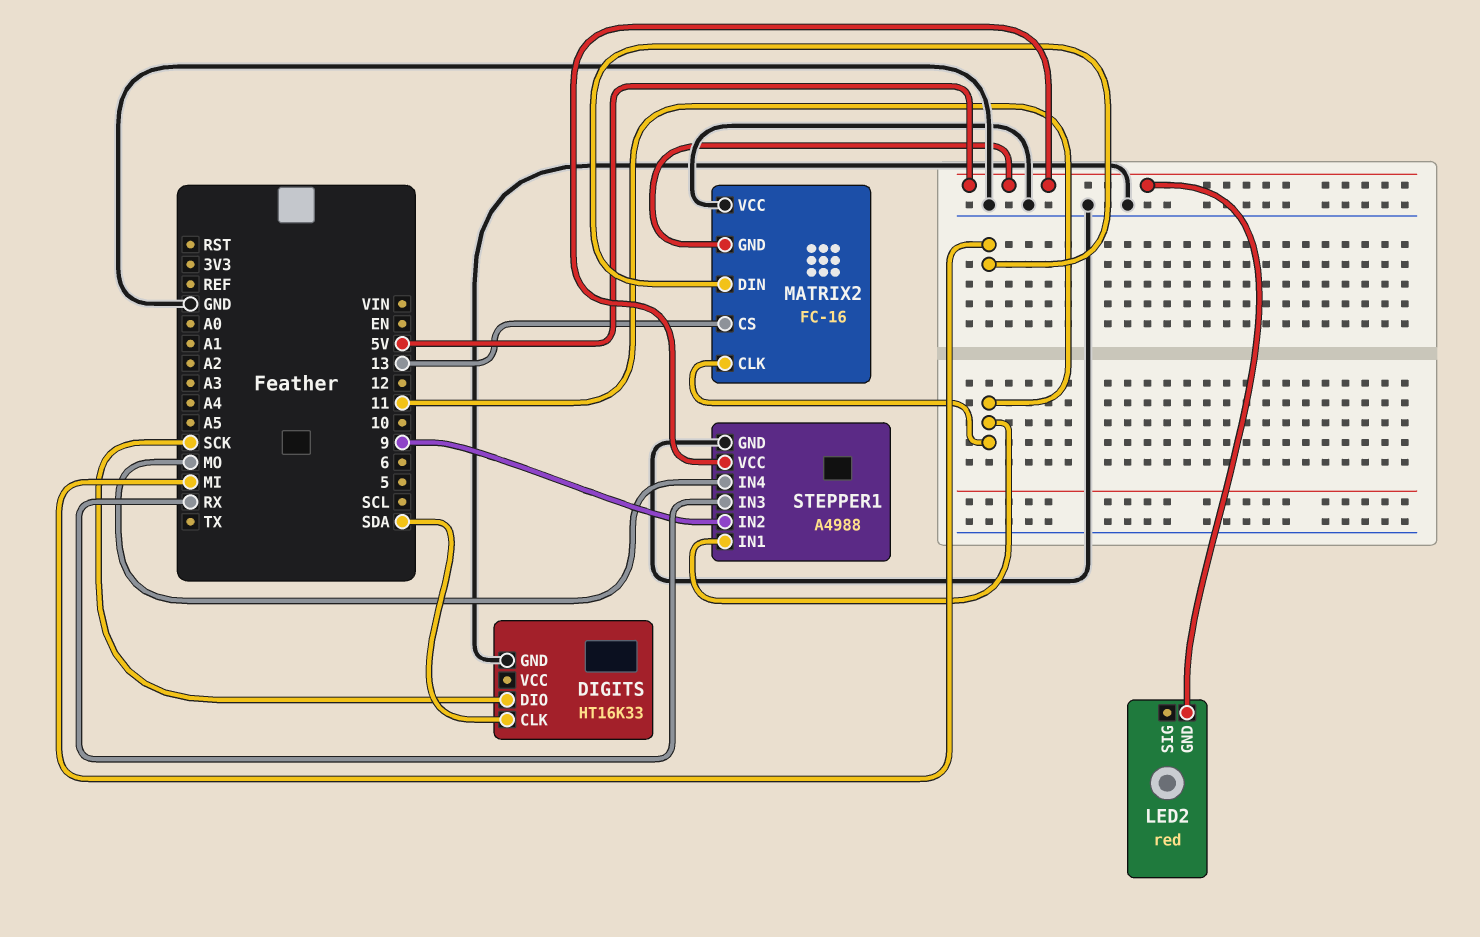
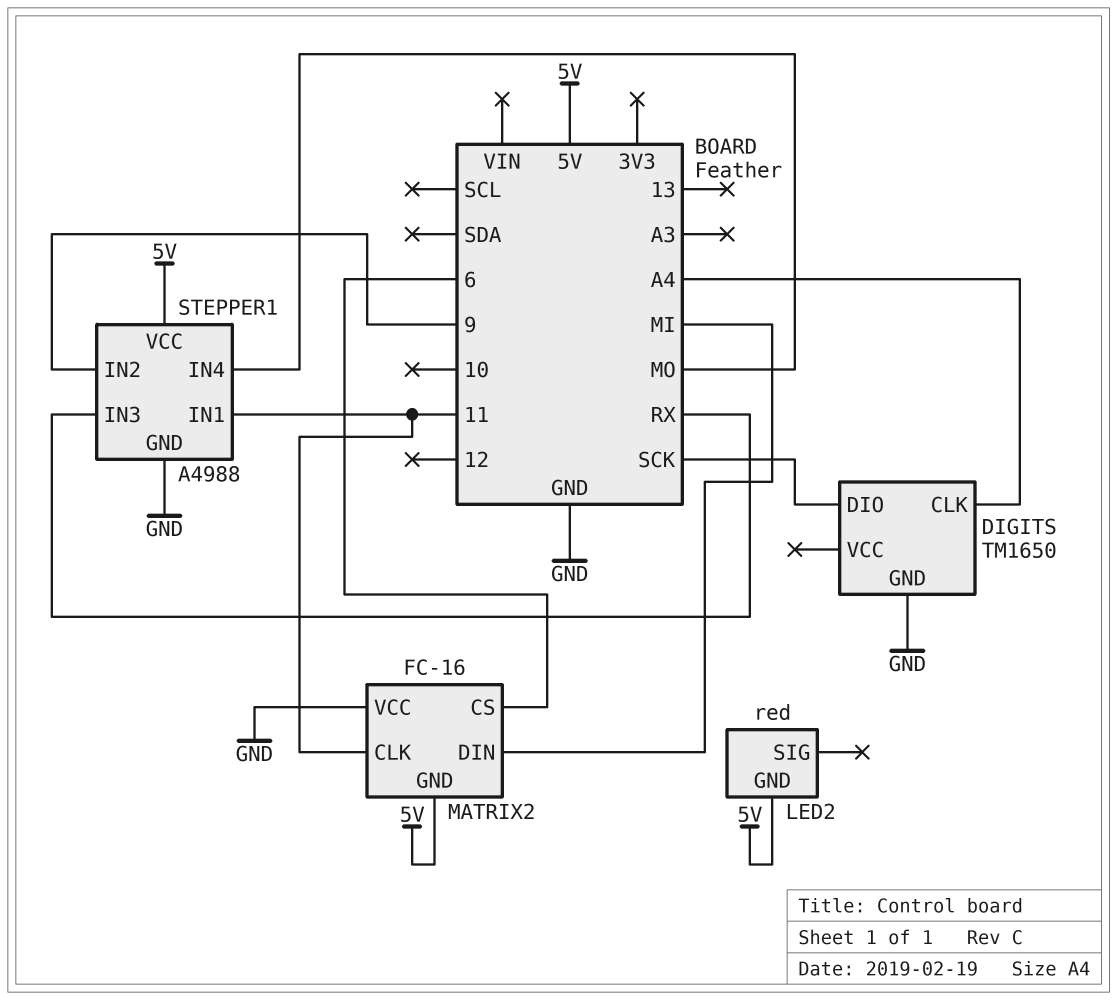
DIGITS: HT16K33 -> TM1650
DIGITS pin CLK: SDA -> A4
MATRIX2 pin CS: 13 -> 6

